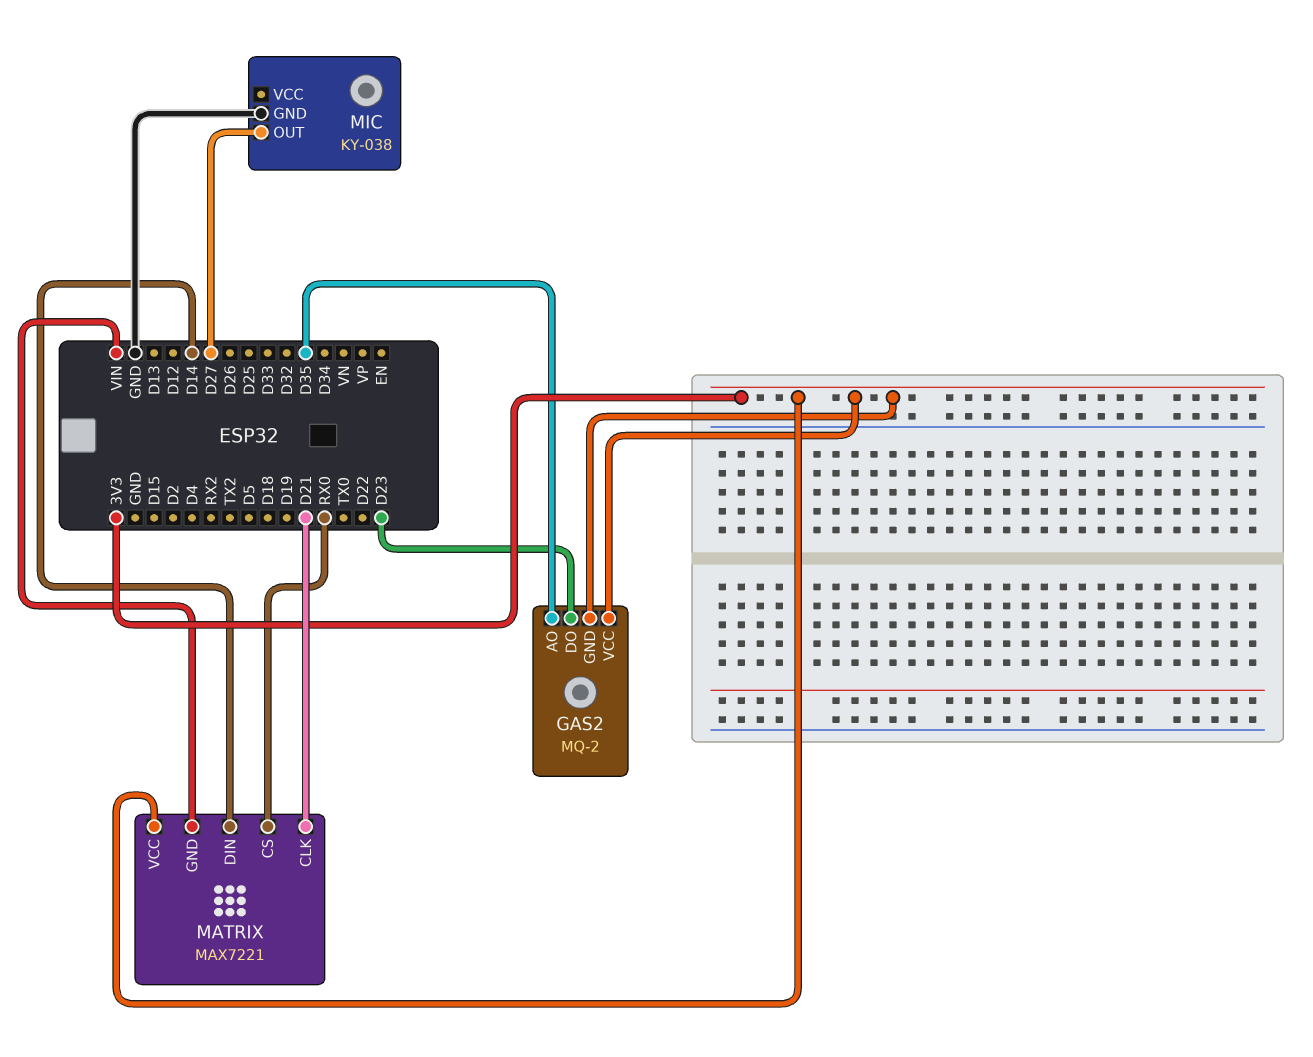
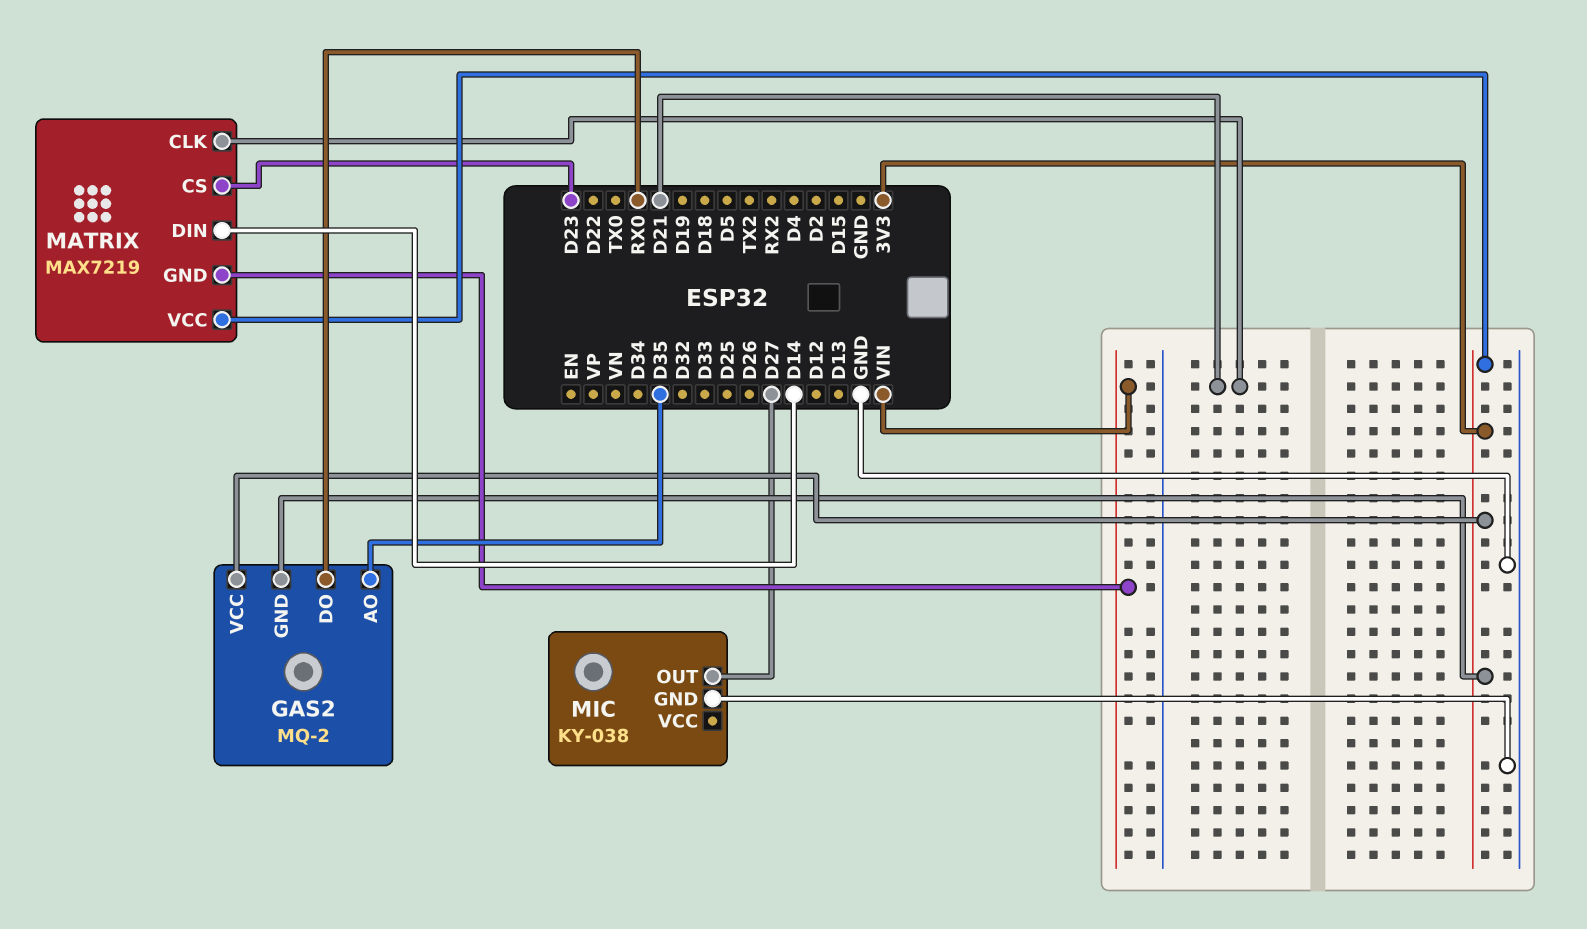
GAS2 pin DO: D23 -> RX0
MATRIX: MAX7221 -> MAX7219
MATRIX pin CS: RX0 -> D23

